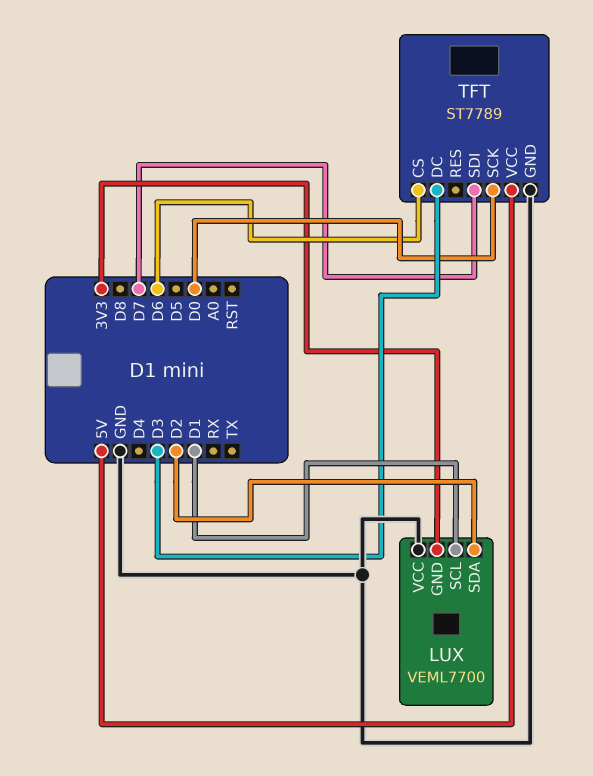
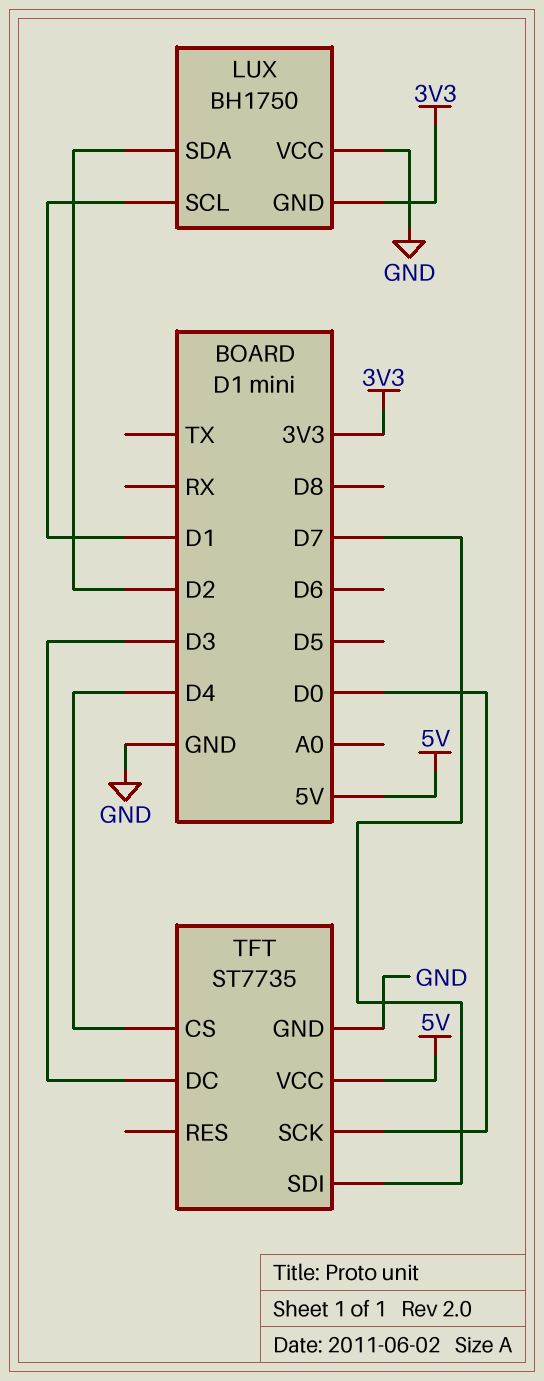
LUX: VEML7700 -> BH1750
TFT: ST7789 -> ST7735
TFT pin CS: D6 -> D4

